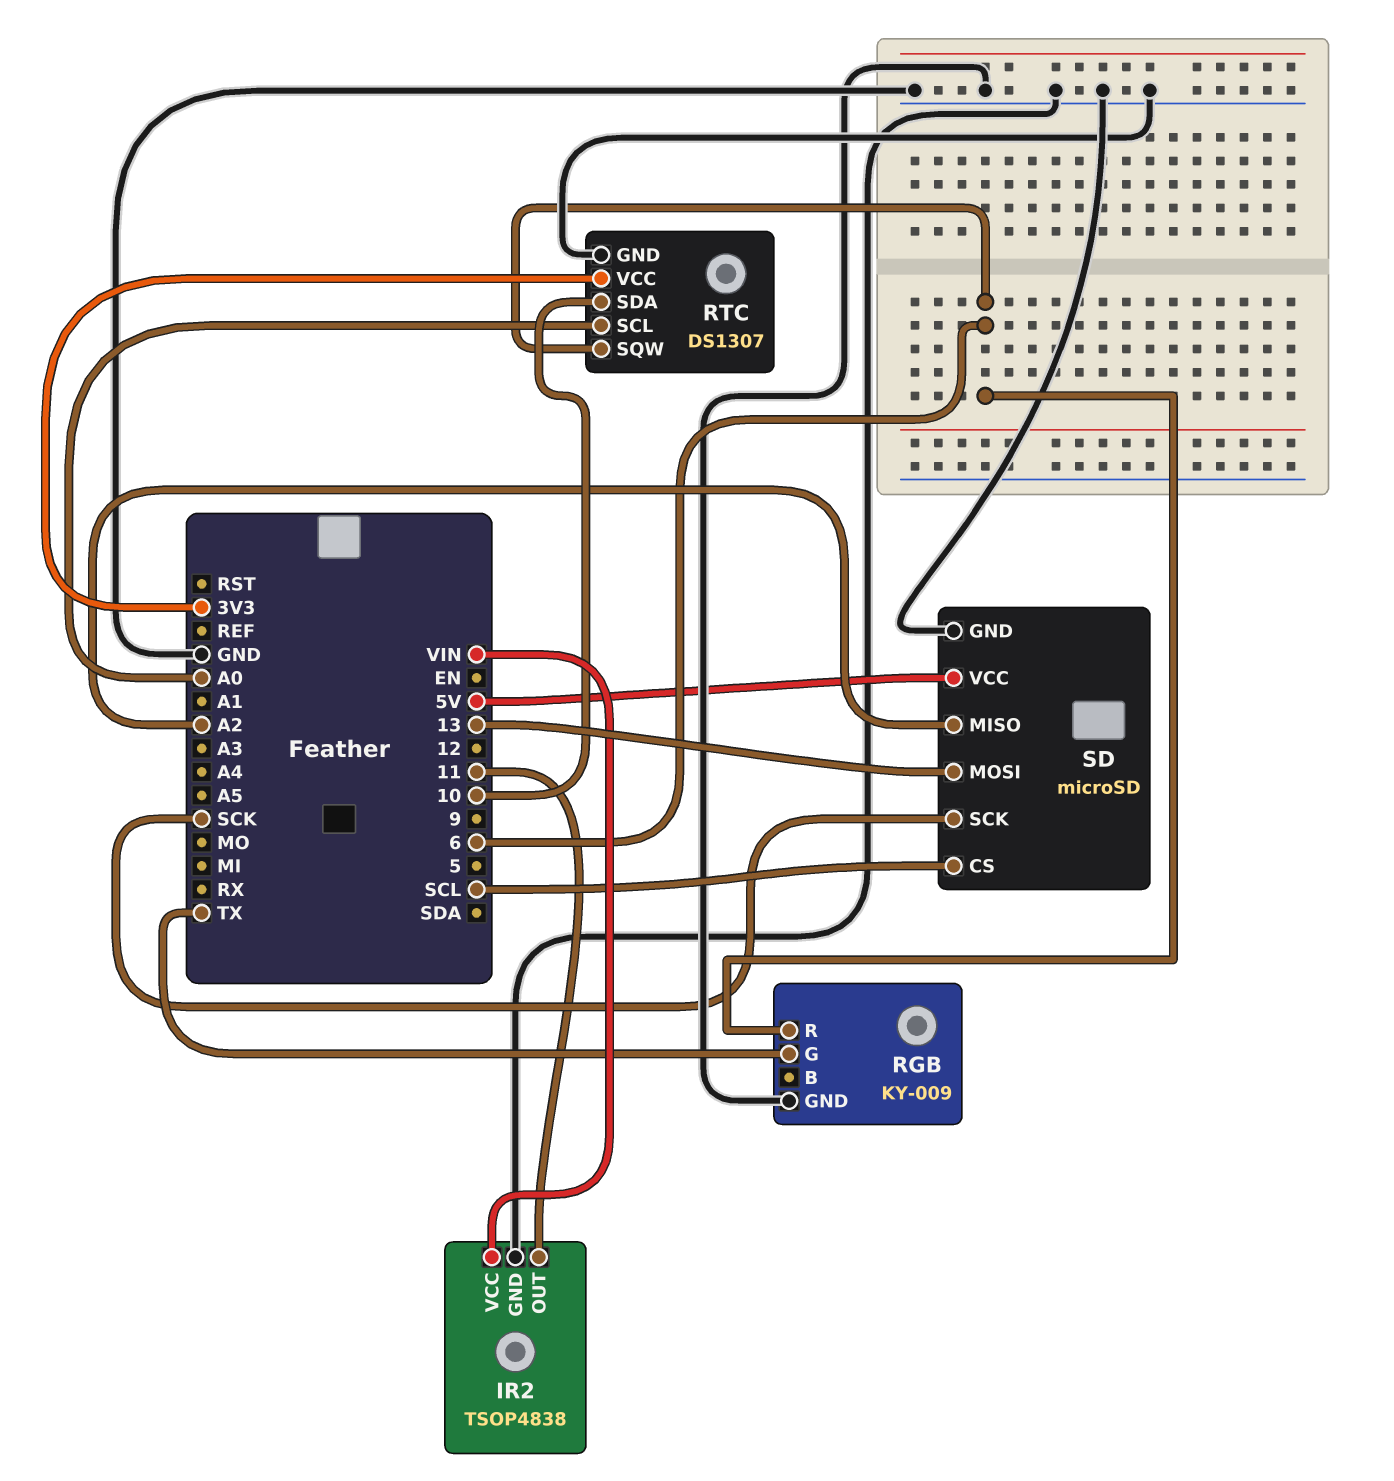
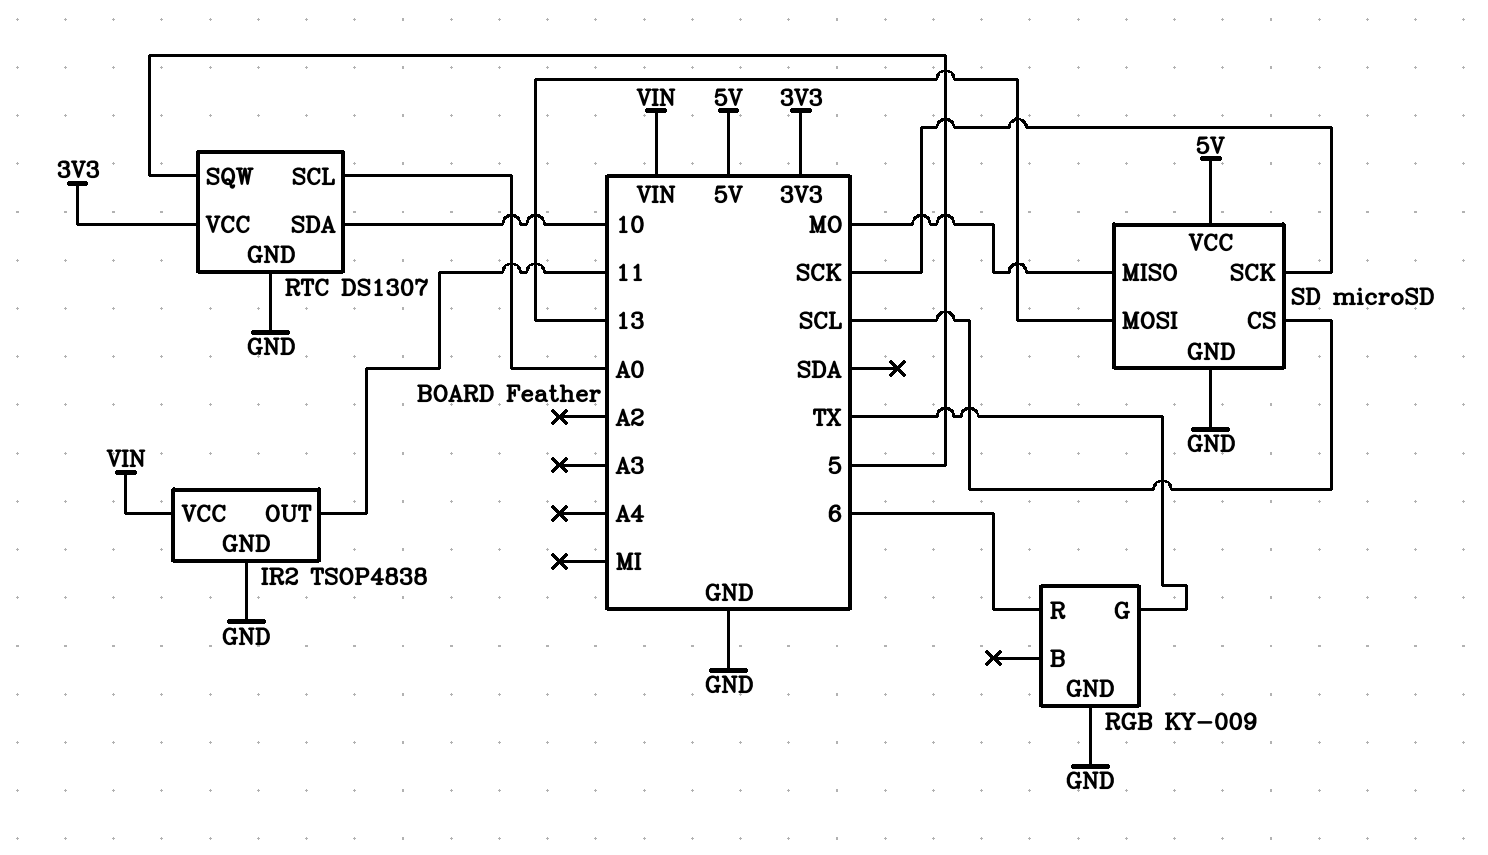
RTC pin SQW: 6 -> 5
SD pin MISO: A2 -> MO

